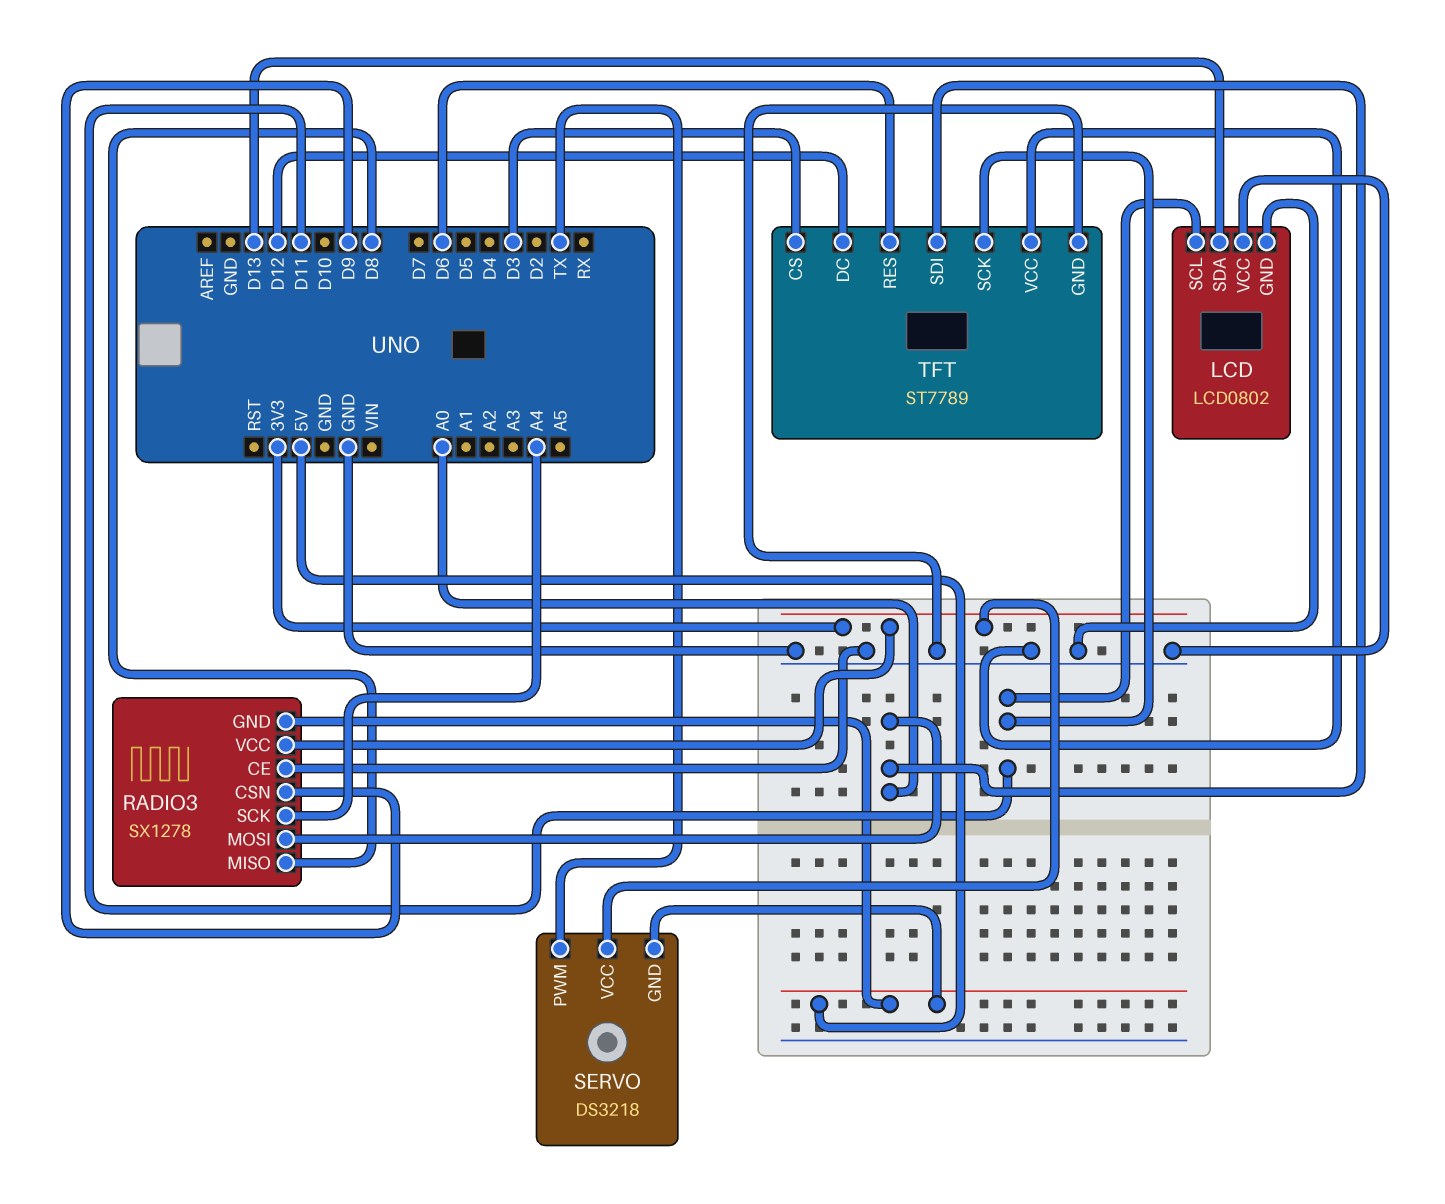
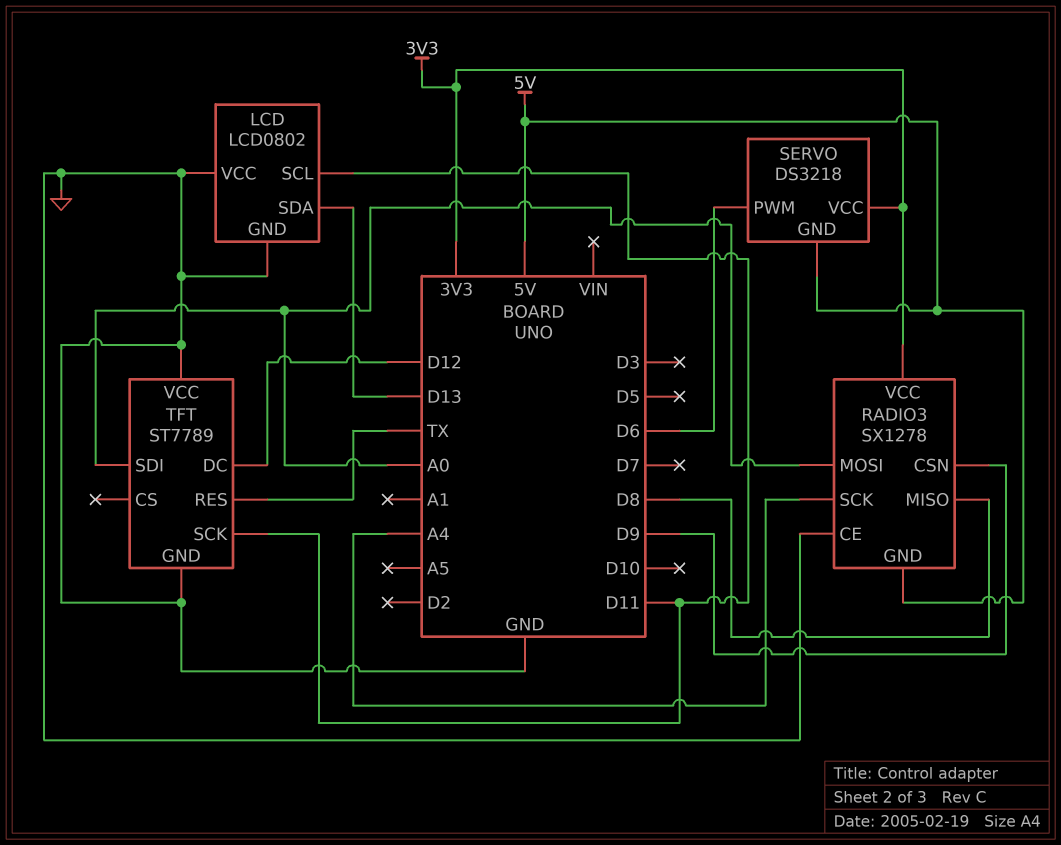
SERVO pin PWM: TX -> D6
TFT pin CS: D3 -> none
TFT pin RES: D6 -> TX

